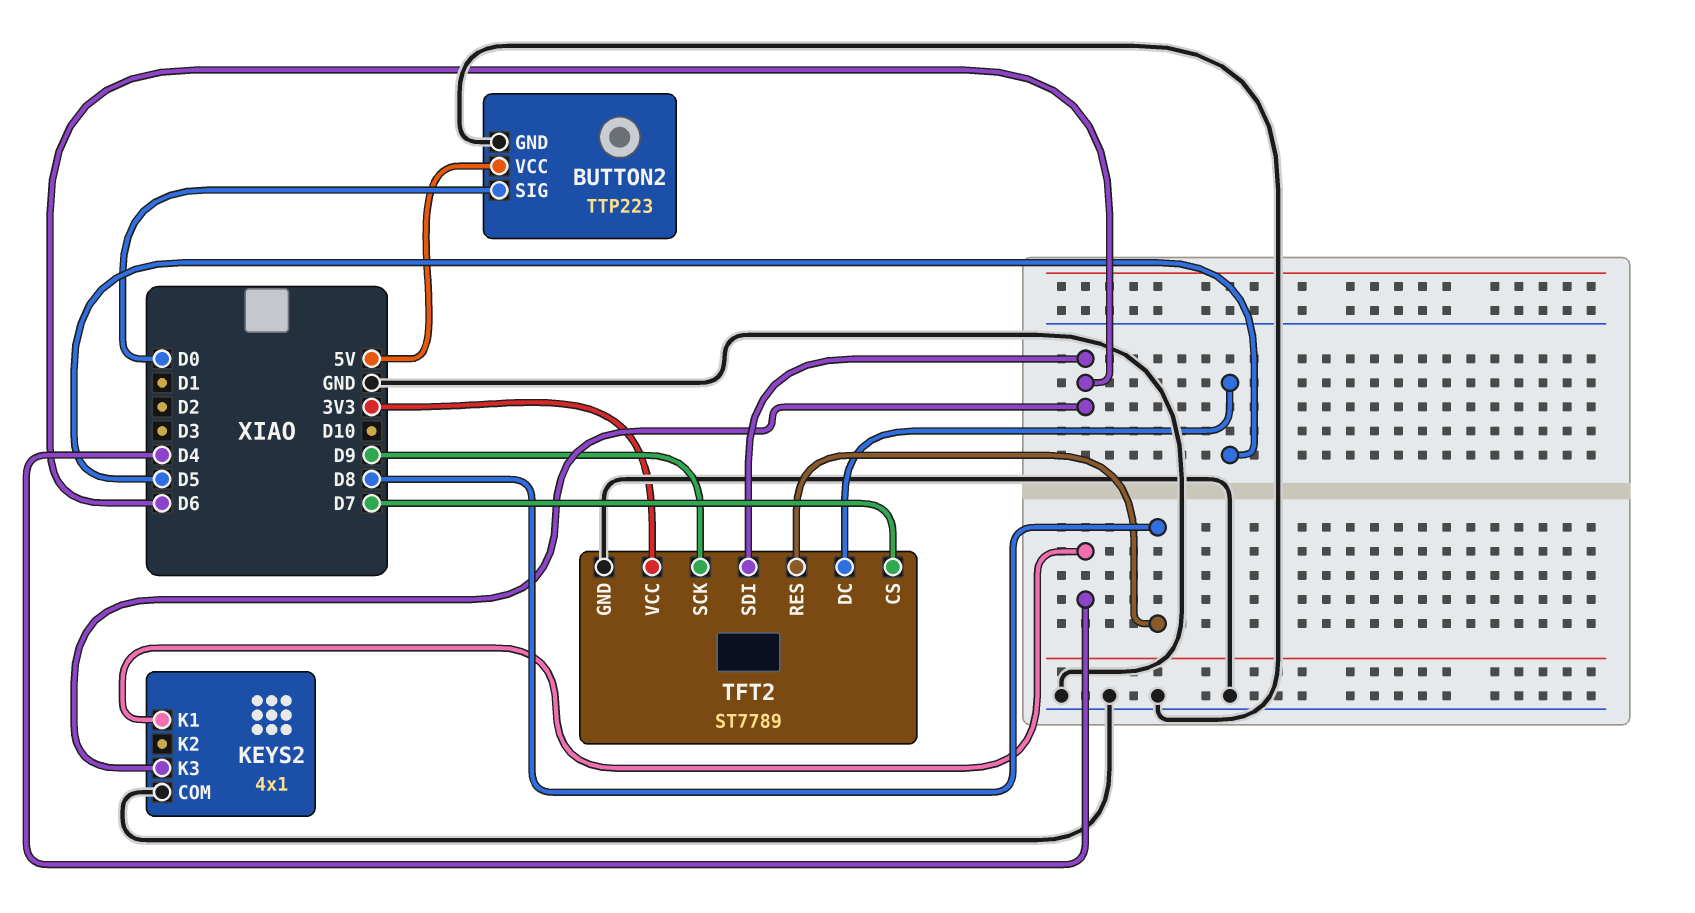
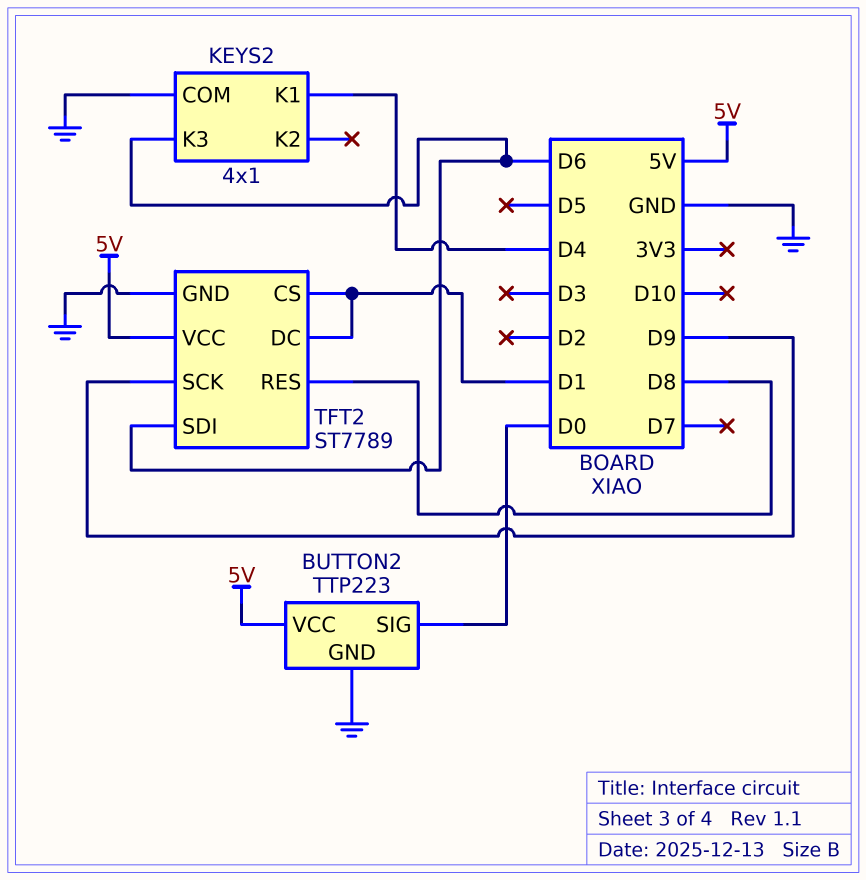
TFT2 pin CS: D7 -> D1
TFT2 pin DC: D5 -> D1
TFT2 pin VCC: 3V3 -> 5V

